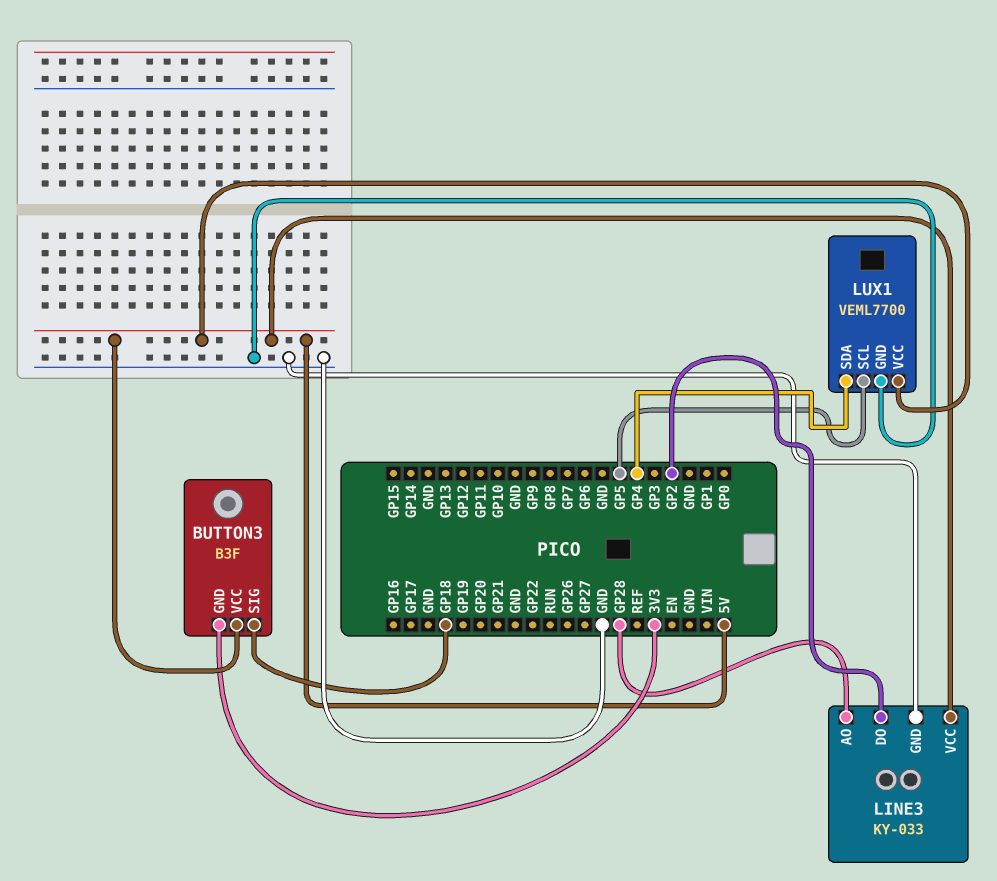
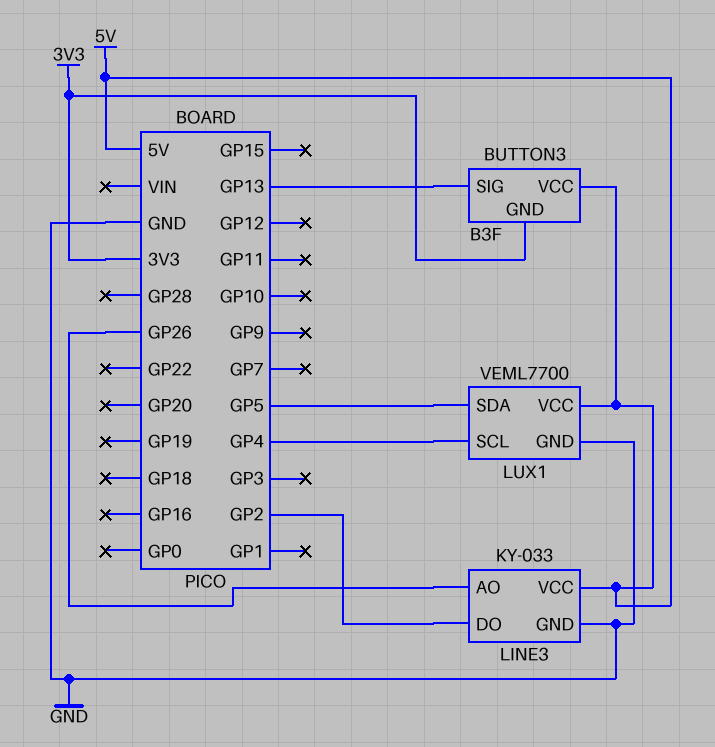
BUTTON3 pin SIG: GP18 -> GP13
LINE3 pin AO: GP28 -> GP26
LUX1 pin SCL: GP5 -> GP4
LUX1 pin SDA: GP4 -> GP5

